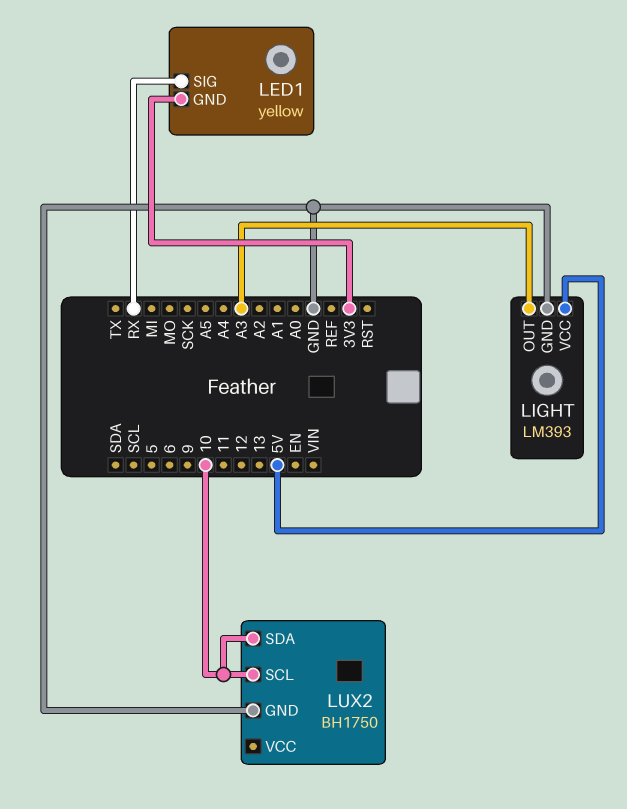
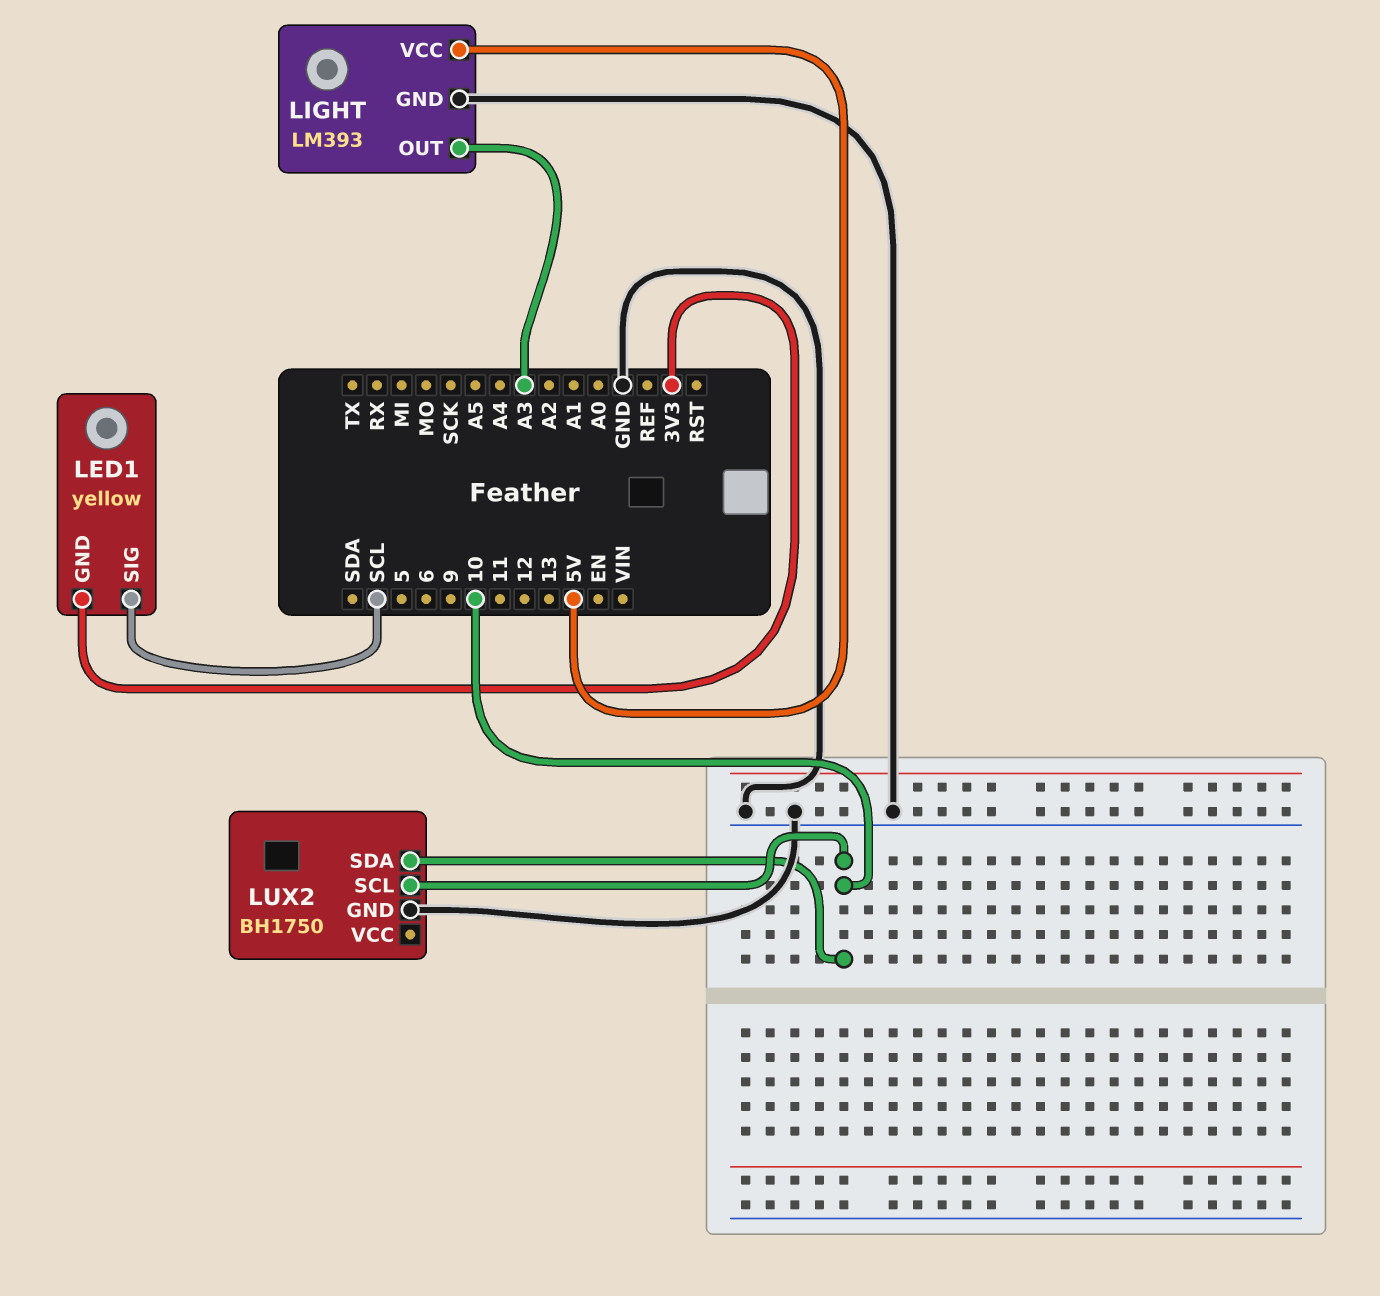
LED1 pin SIG: RX -> SCL

